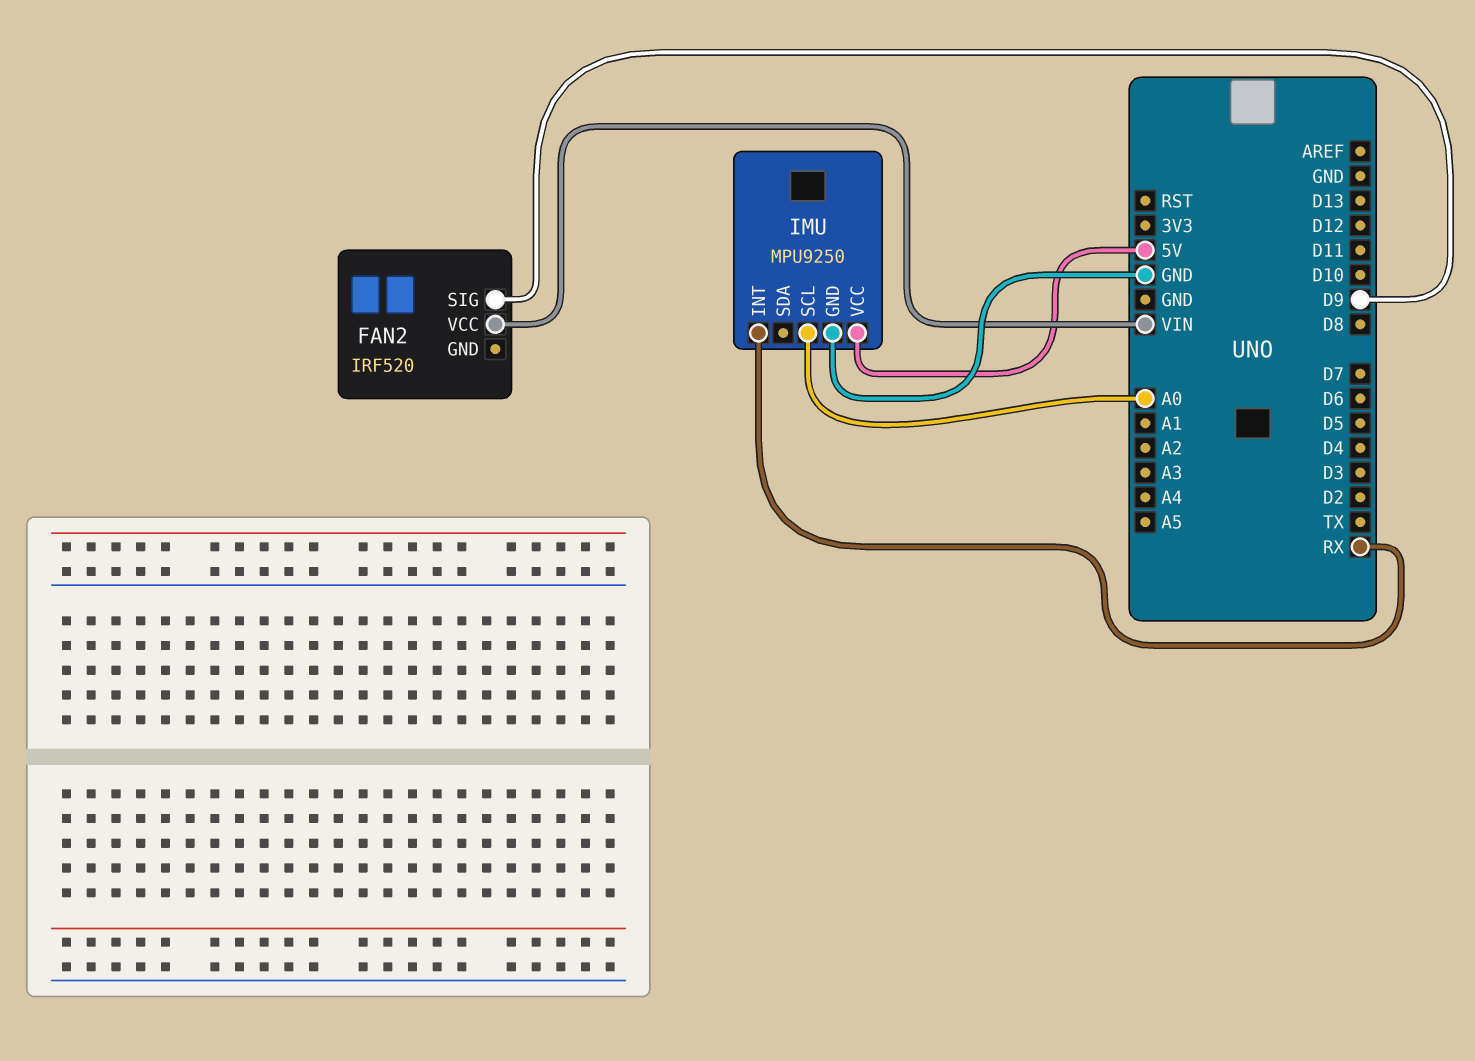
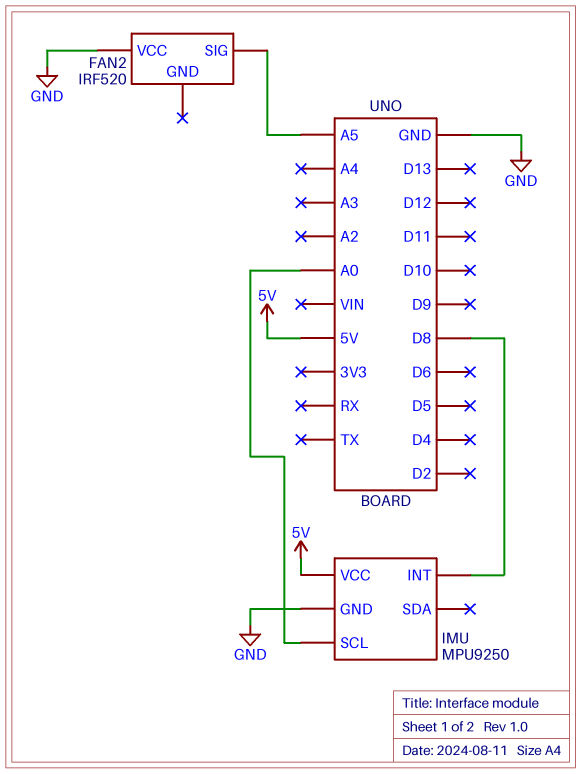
FAN2 pin SIG: D9 -> A5
FAN2 pin VCC: VIN -> GND
IMU pin INT: RX -> D8

